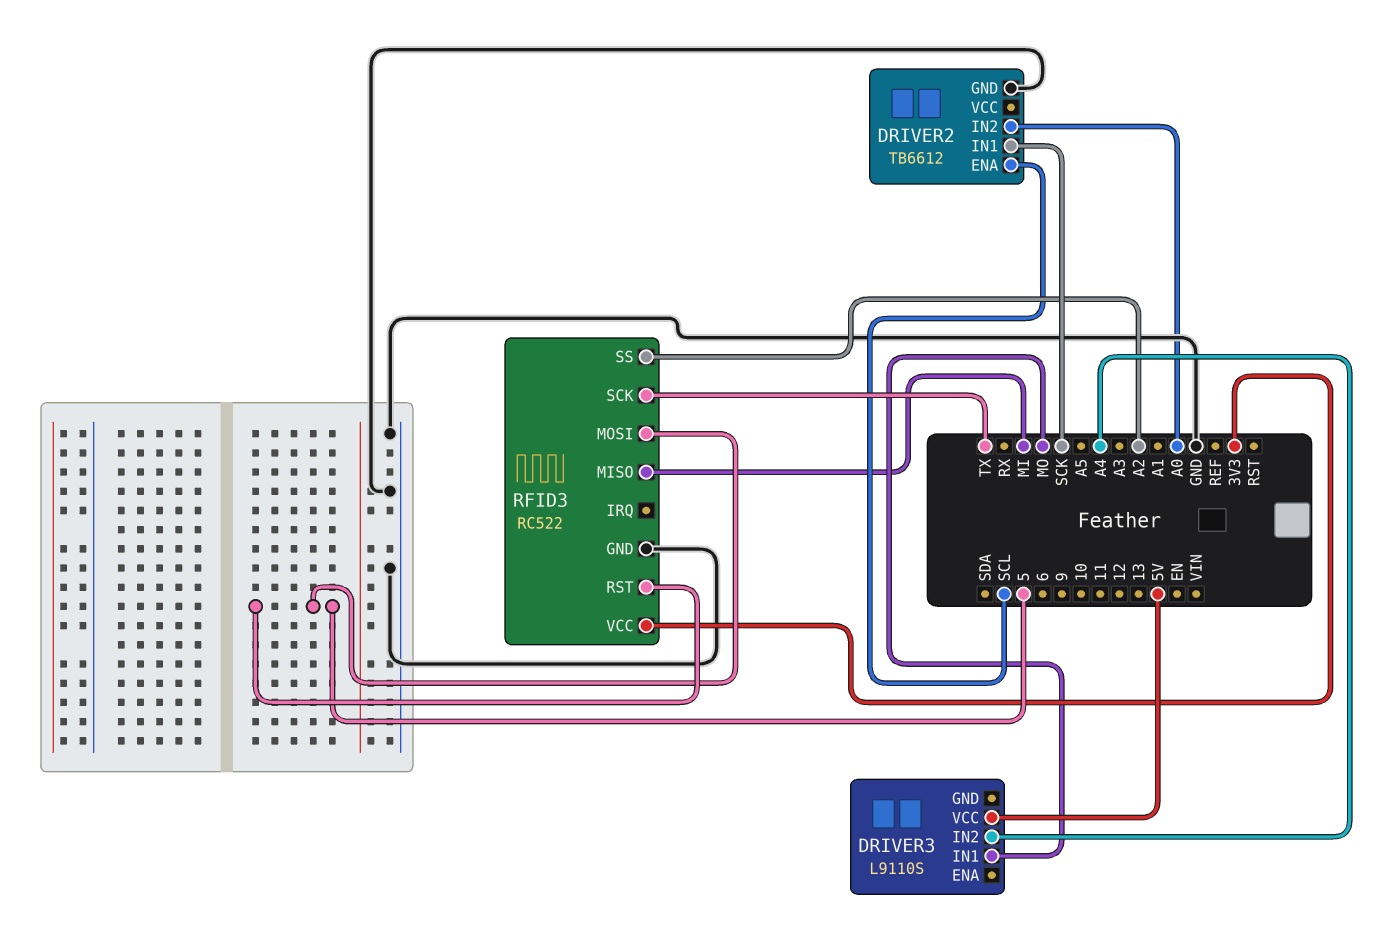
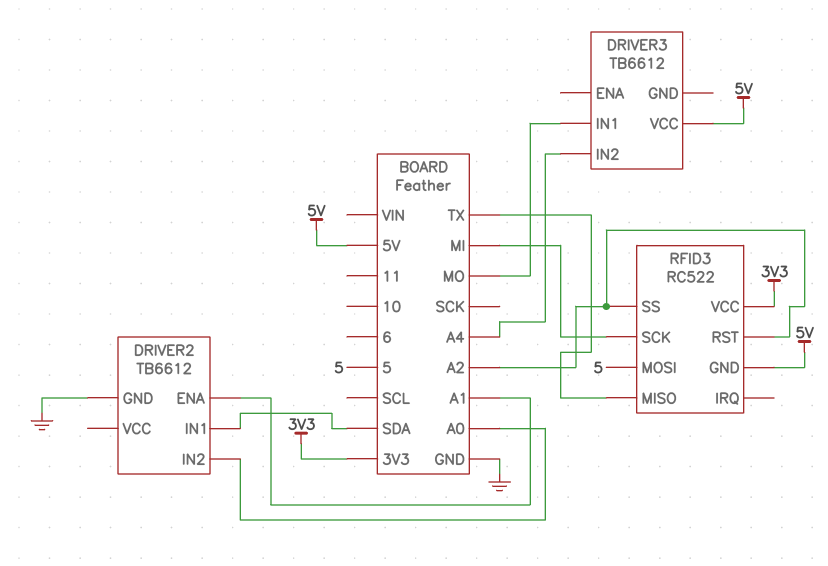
DRIVER2 pin ENA: SCL -> A1
DRIVER2 pin IN1: SCK -> SDA
DRIVER3: L9110S -> TB6612
RFID3 pin GND: GND -> 5V
RFID3 pin MISO: MI -> TX
RFID3 pin RST: 5 -> A2
RFID3 pin SCK: TX -> MI

